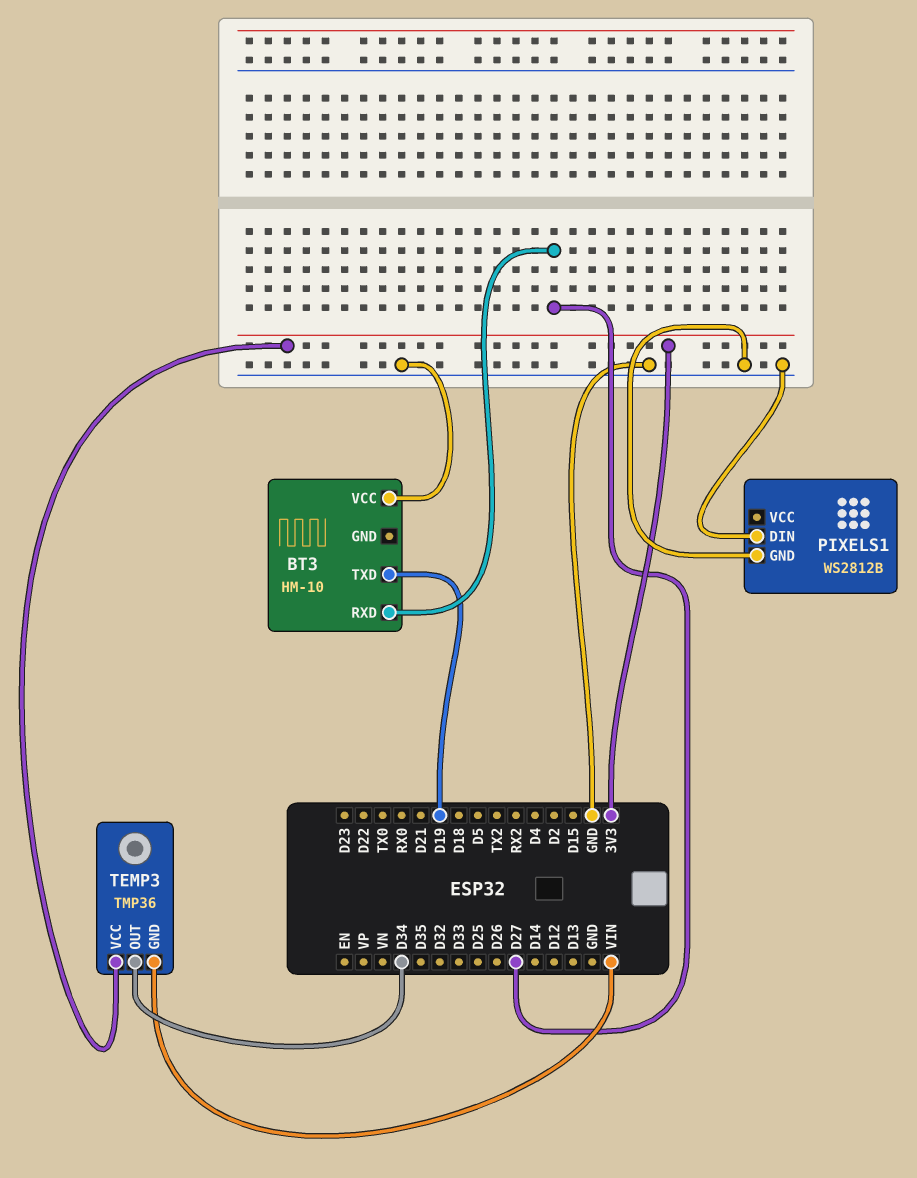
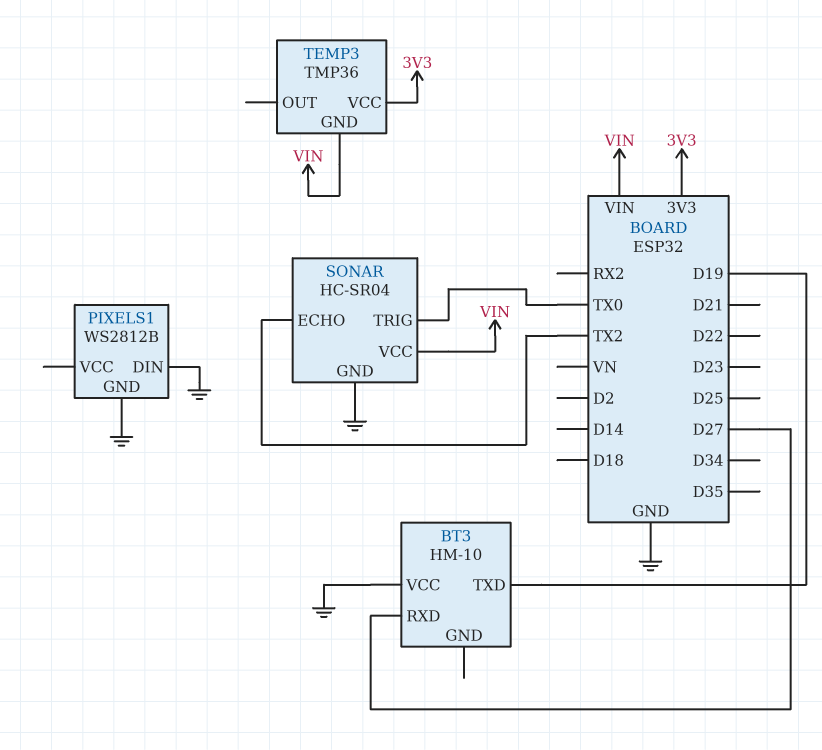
SONAR: none -> HC-SR04
SONAR pin ECHO: none -> TX2
SONAR pin GND: none -> GND
SONAR pin TRIG: none -> TX0
SONAR pin VCC: none -> VIN
TEMP3 pin OUT: D34 -> none

